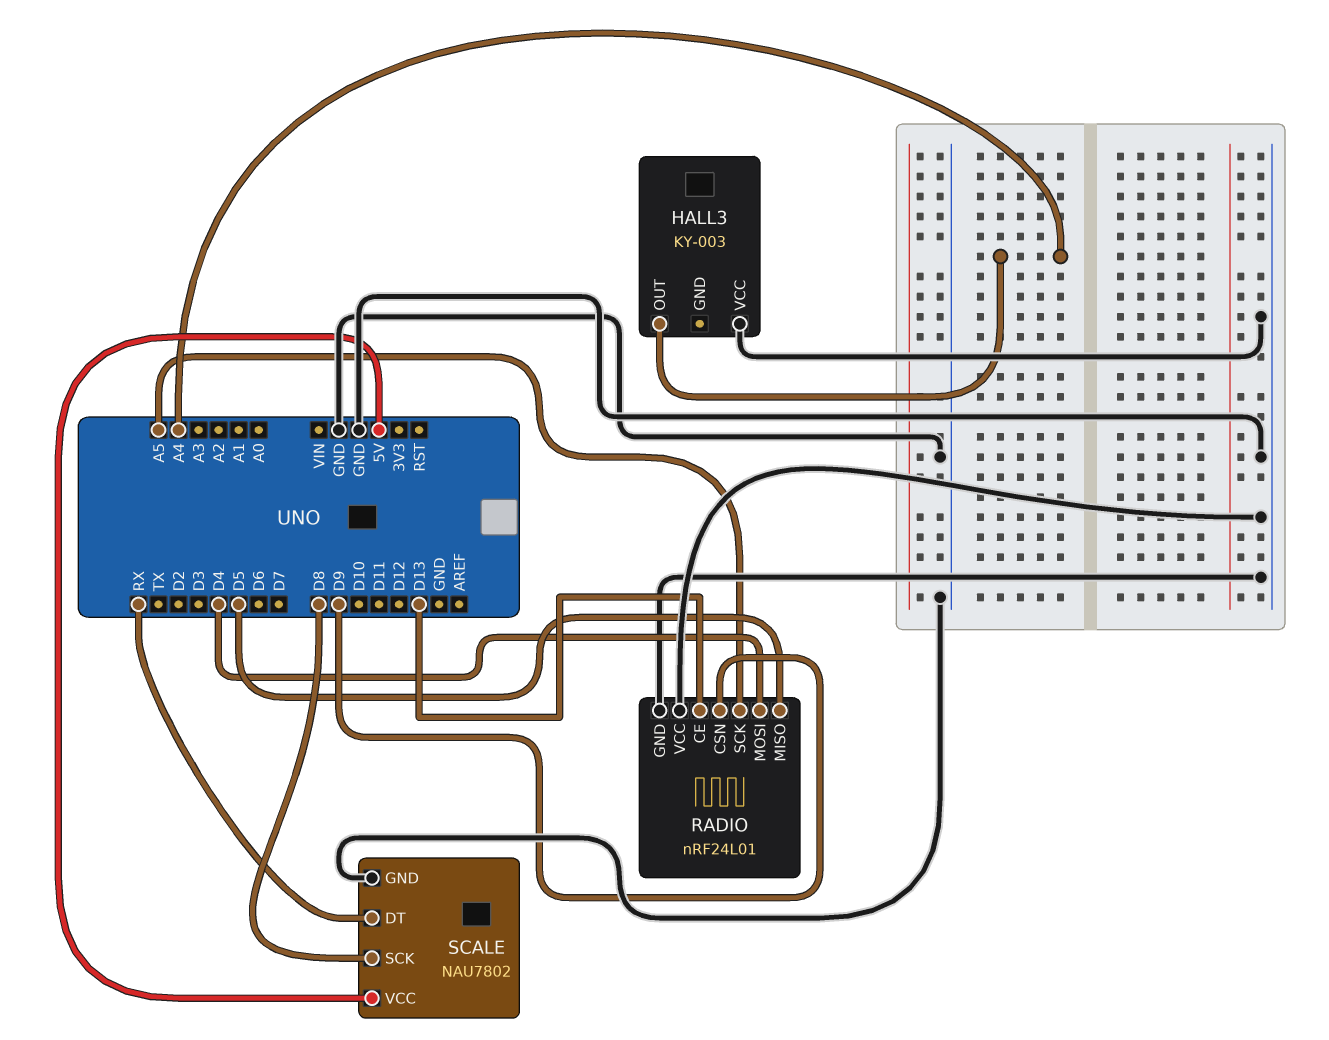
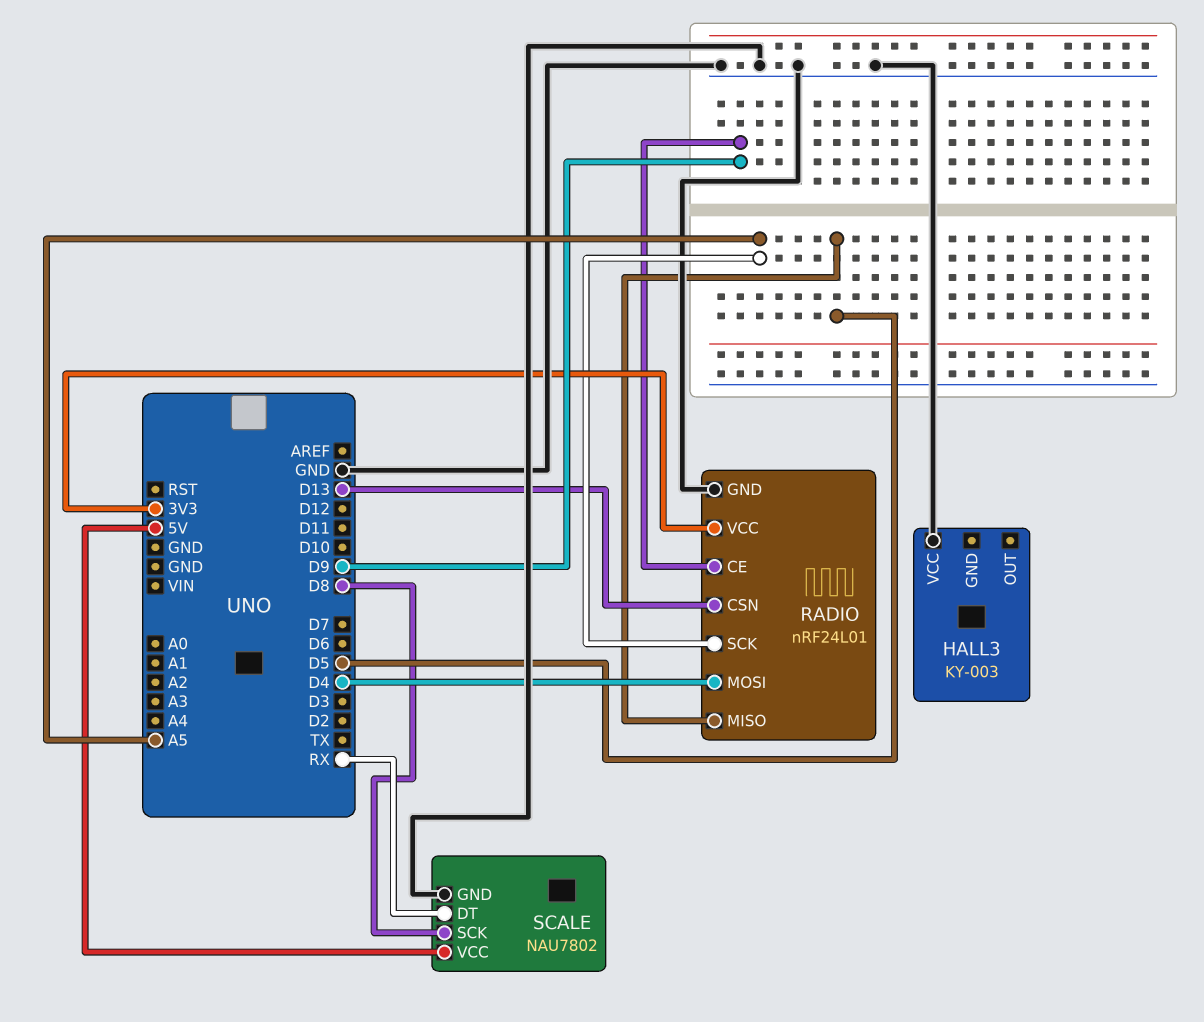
HALL3 pin OUT: A4 -> none
RADIO pin CE: D13 -> D9
RADIO pin CSN: D9 -> D13
RADIO pin VCC: GND -> 3V3

